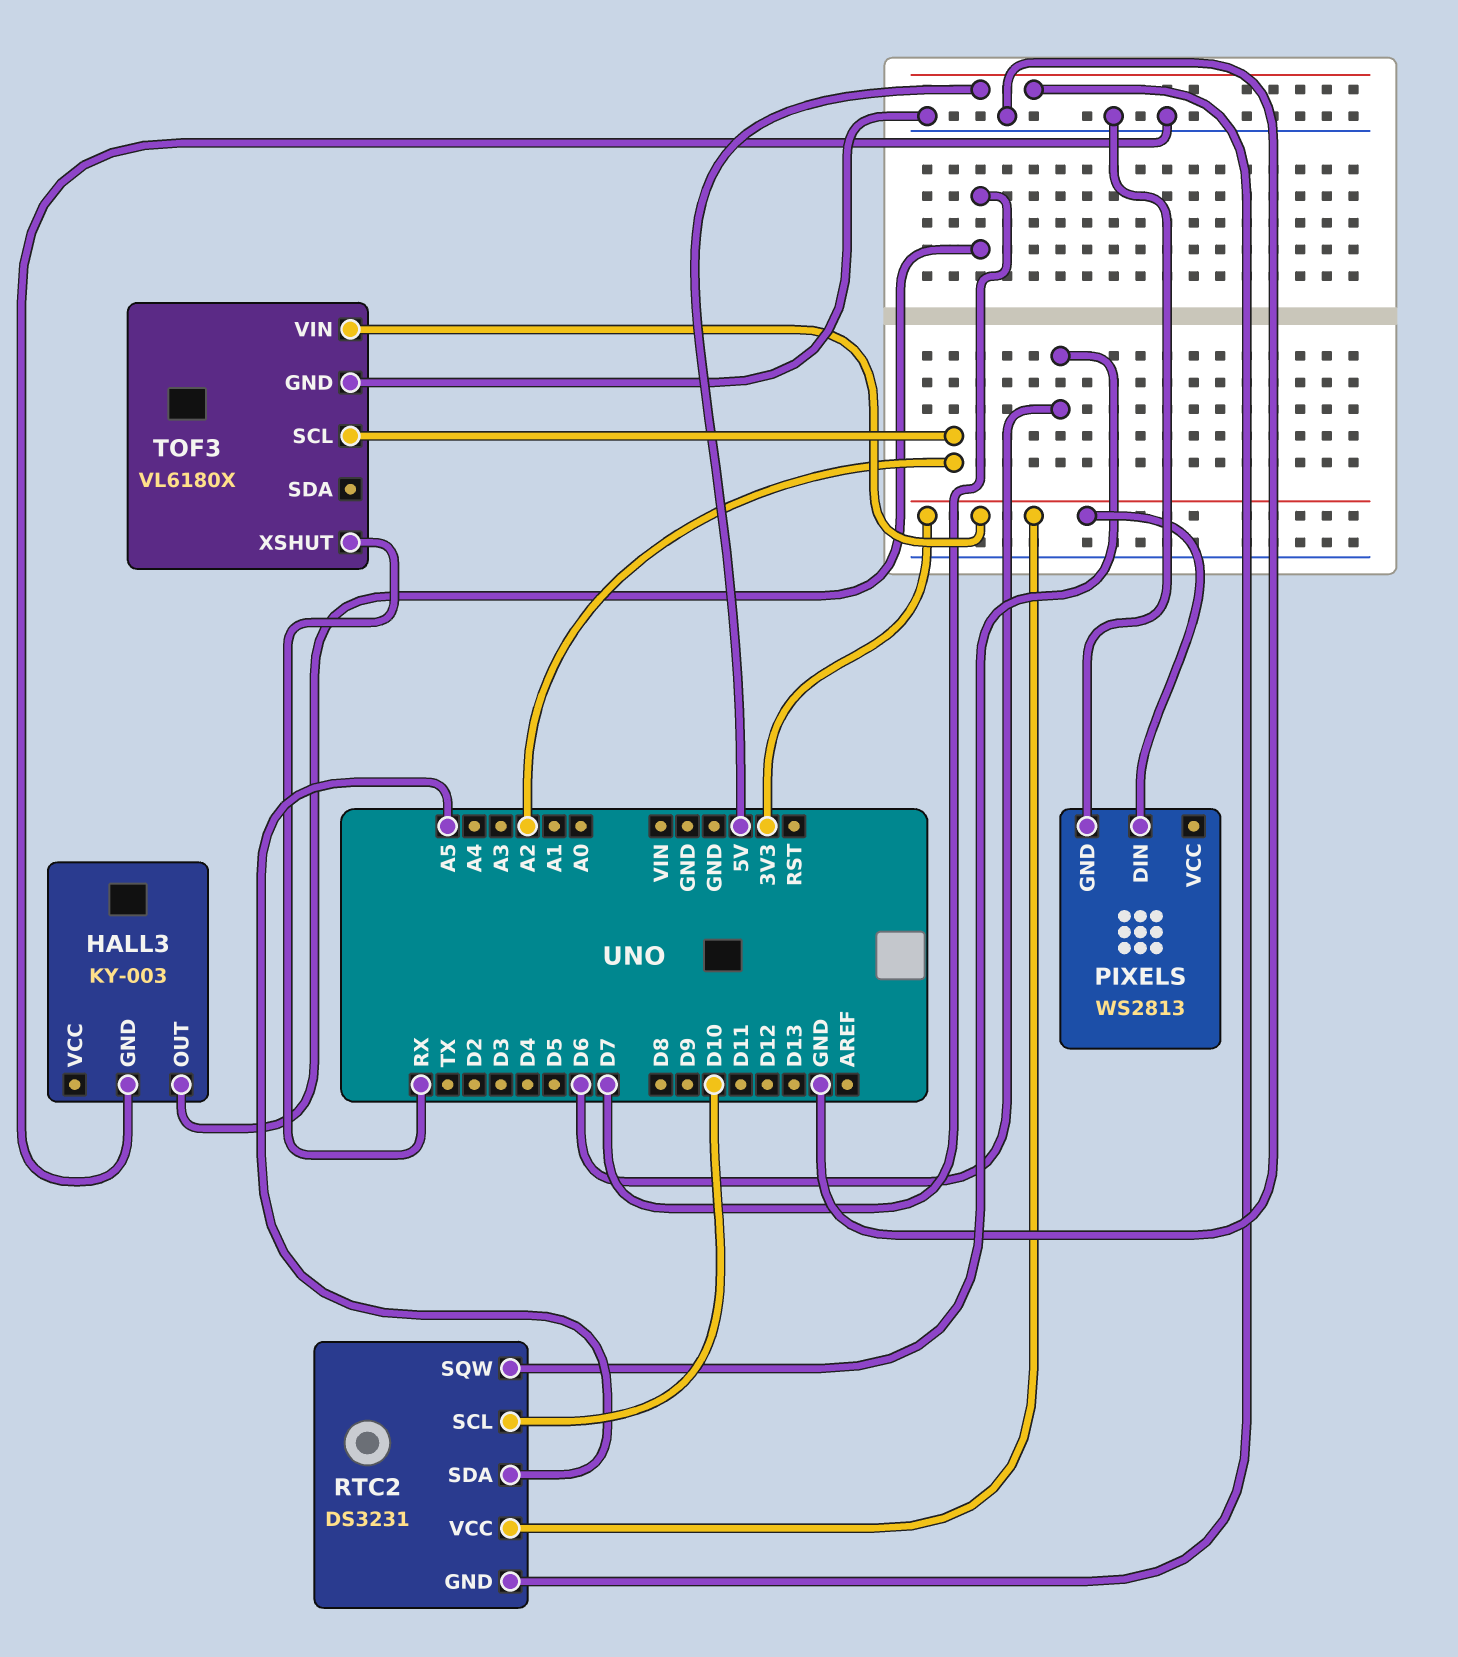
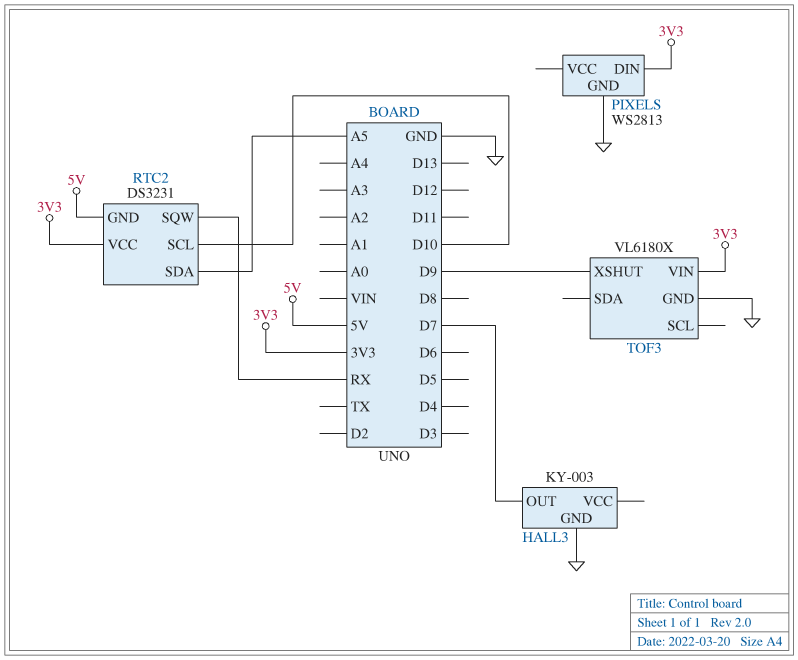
RTC2 pin SQW: D6 -> RX
TOF3 pin SCL: A2 -> none
TOF3 pin XSHUT: RX -> D9

